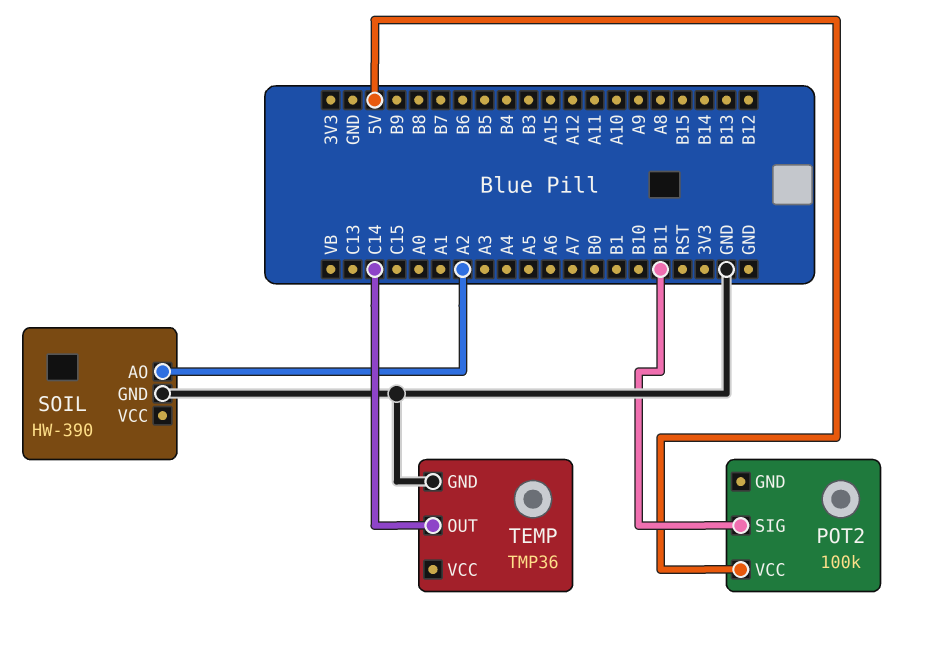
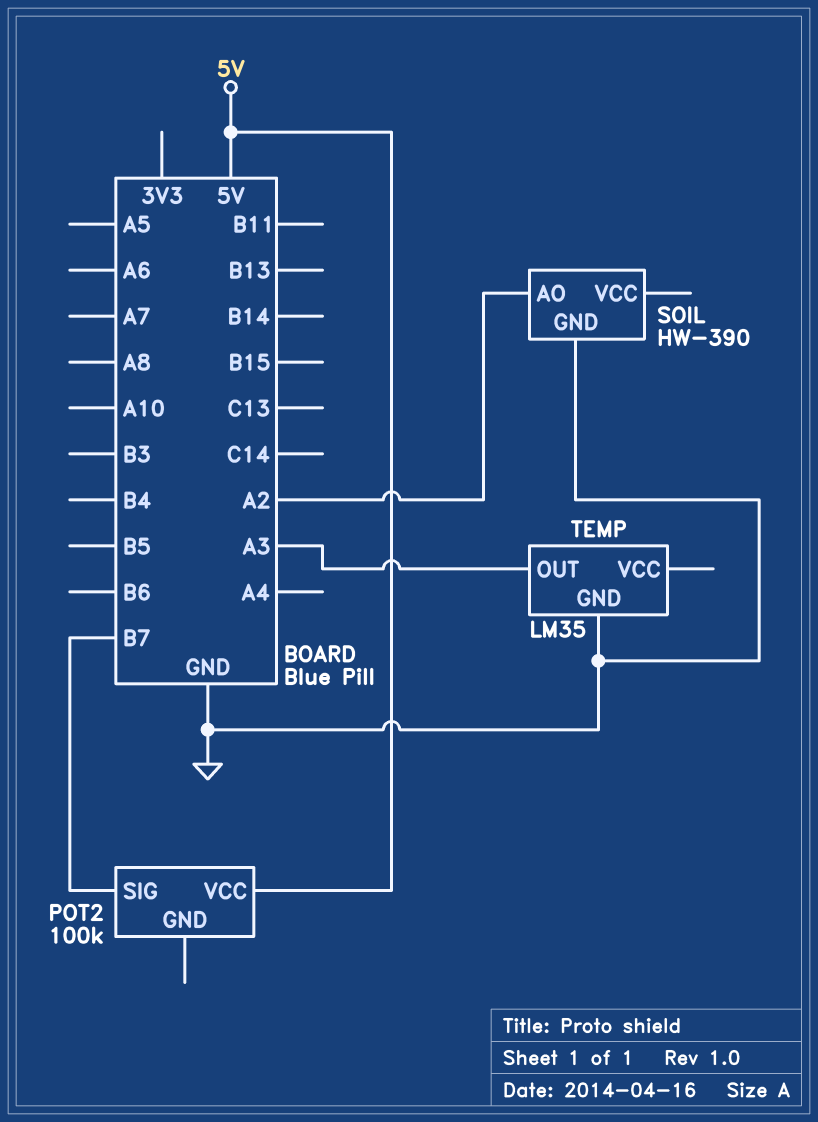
POT2 pin SIG: B11 -> B7
TEMP: TMP36 -> LM35
TEMP pin OUT: C14 -> A3

